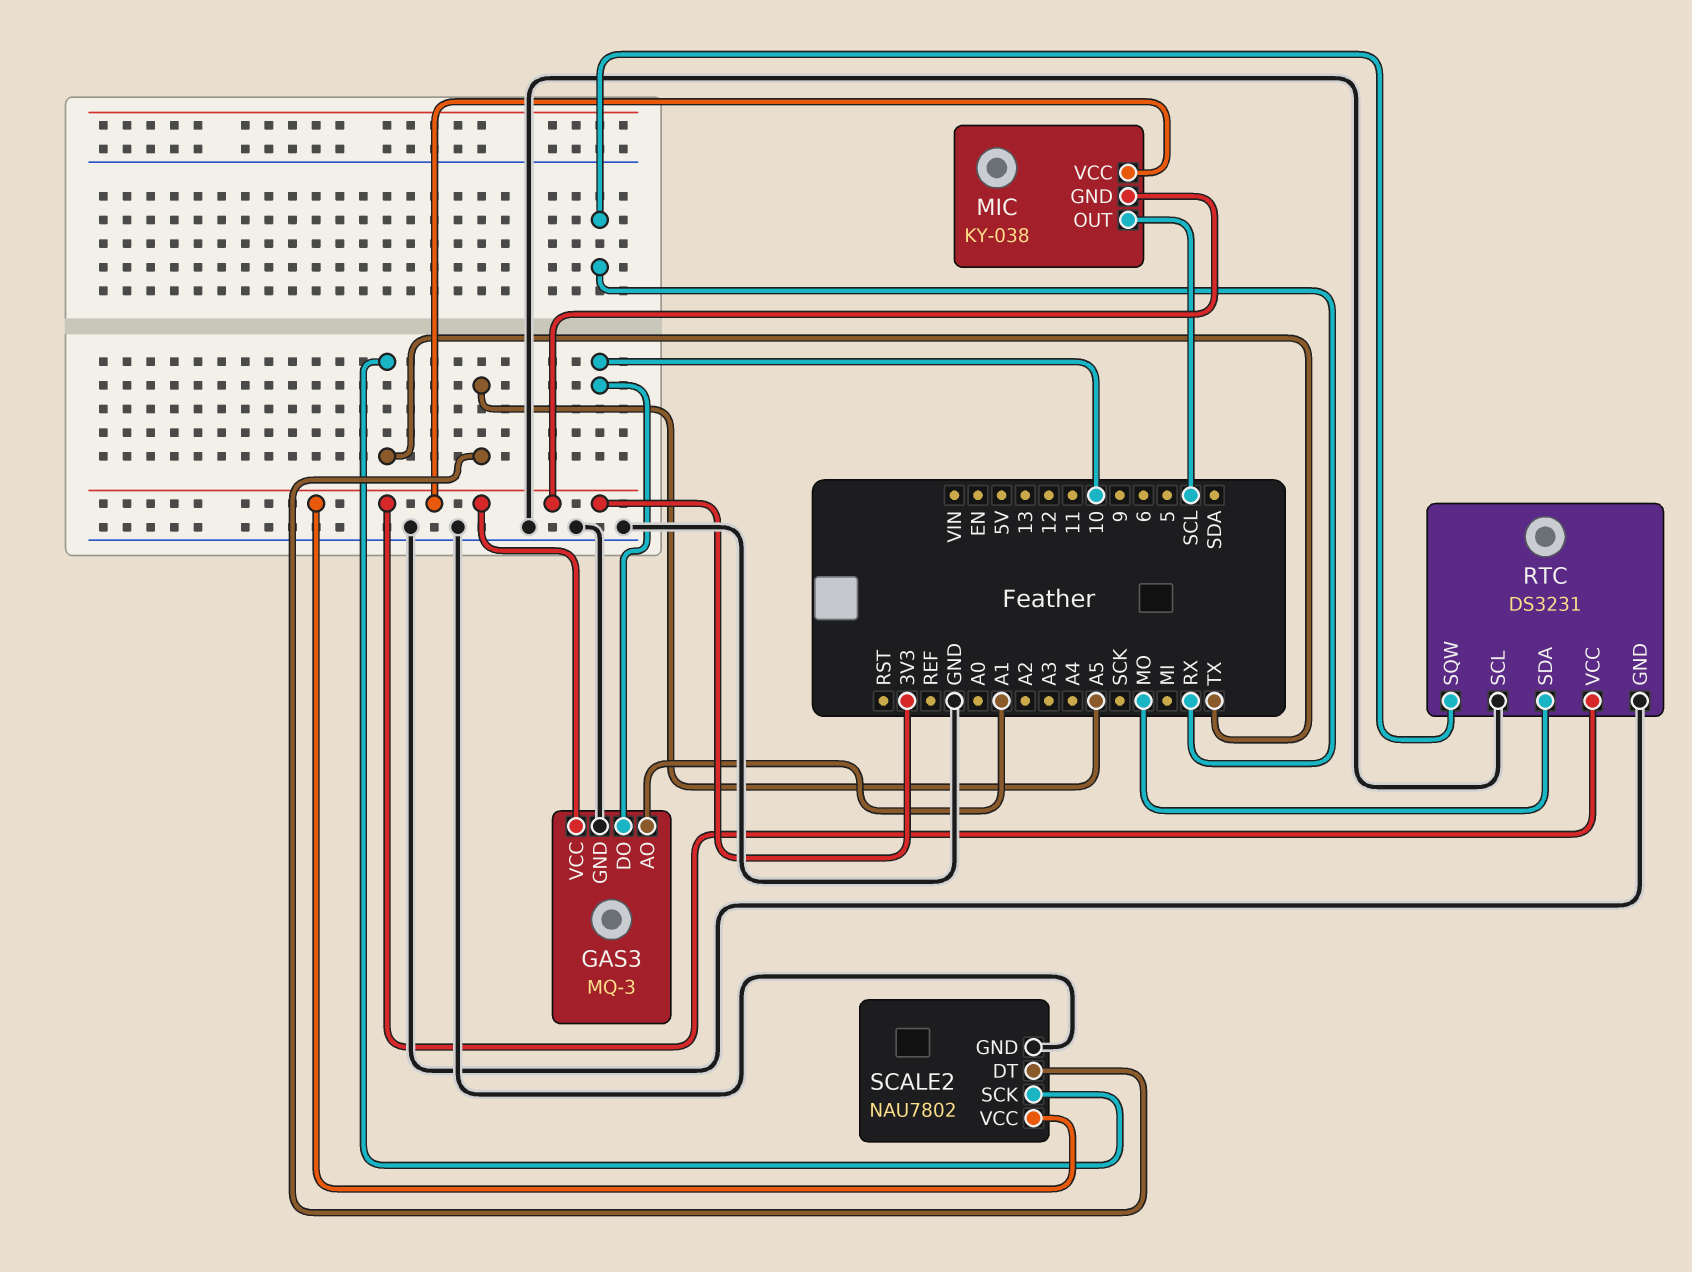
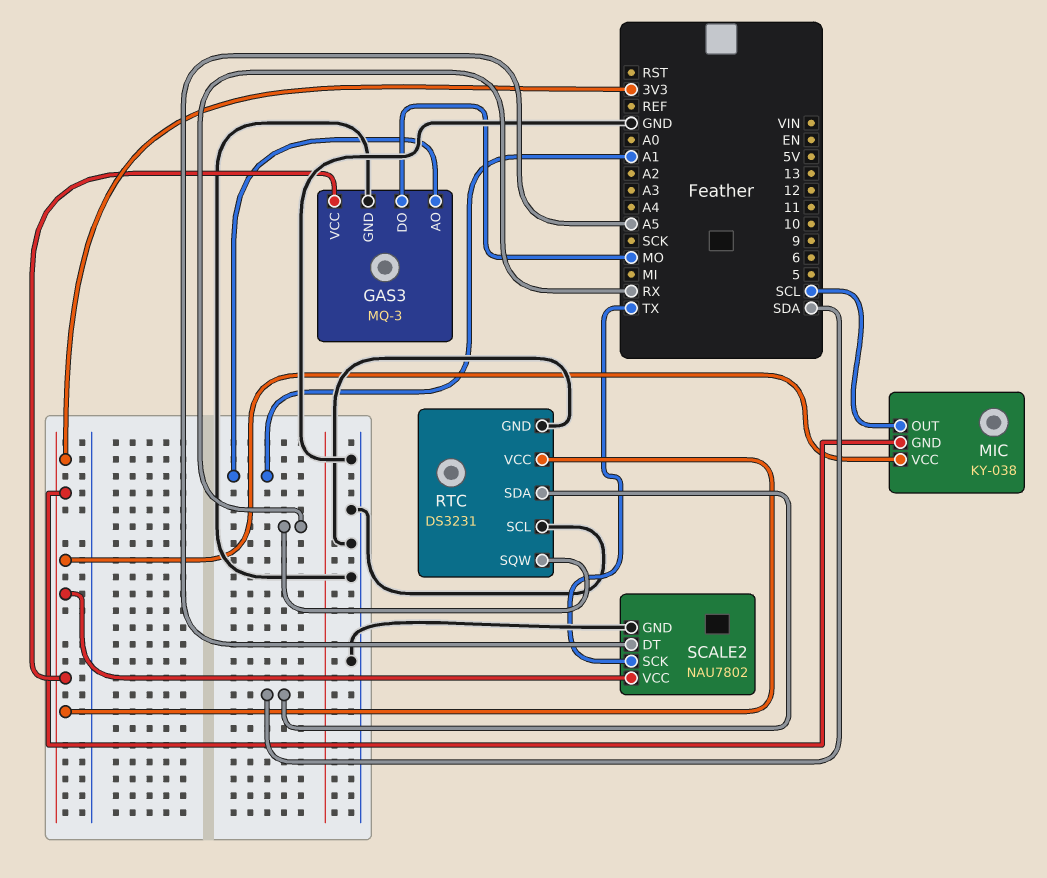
GAS3 pin DO: 10 -> MO
RTC pin SDA: MO -> SDA

